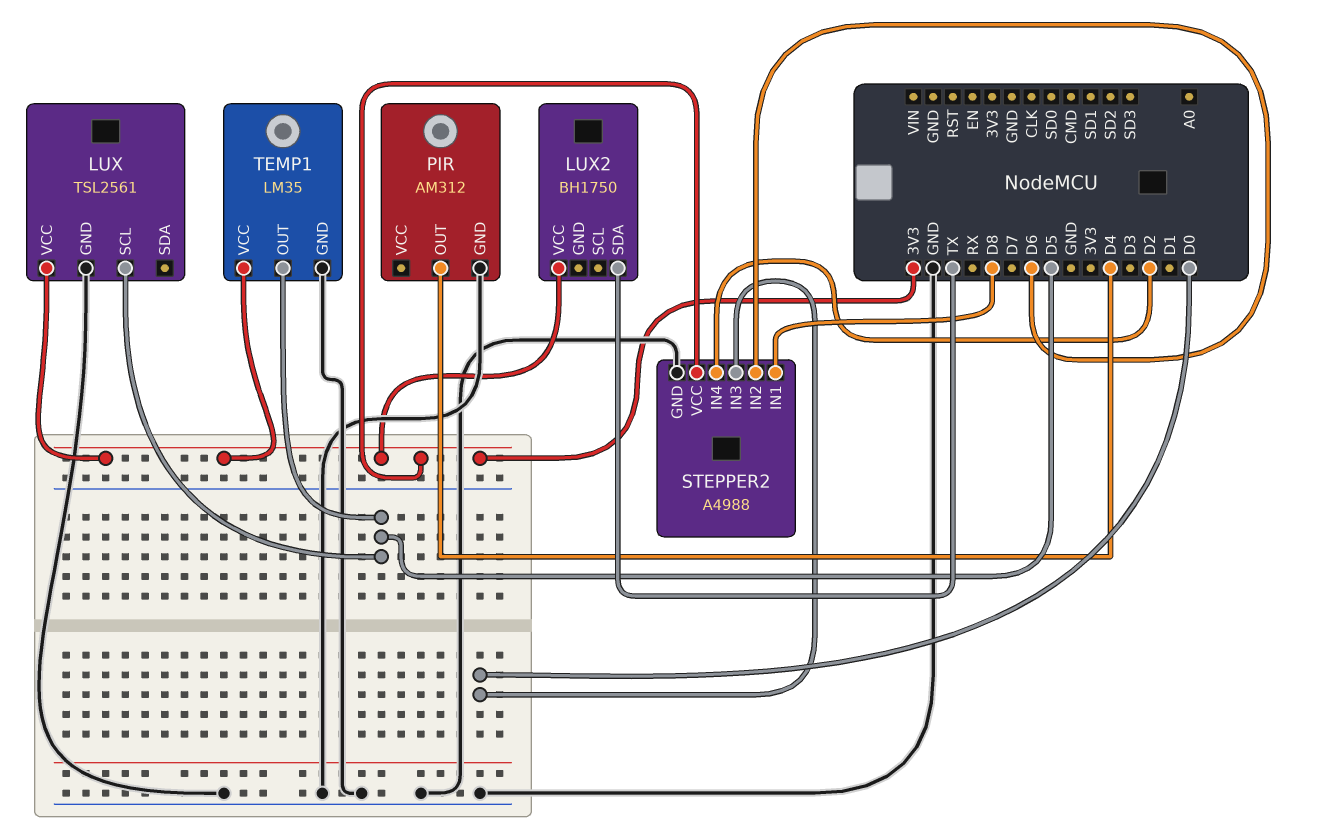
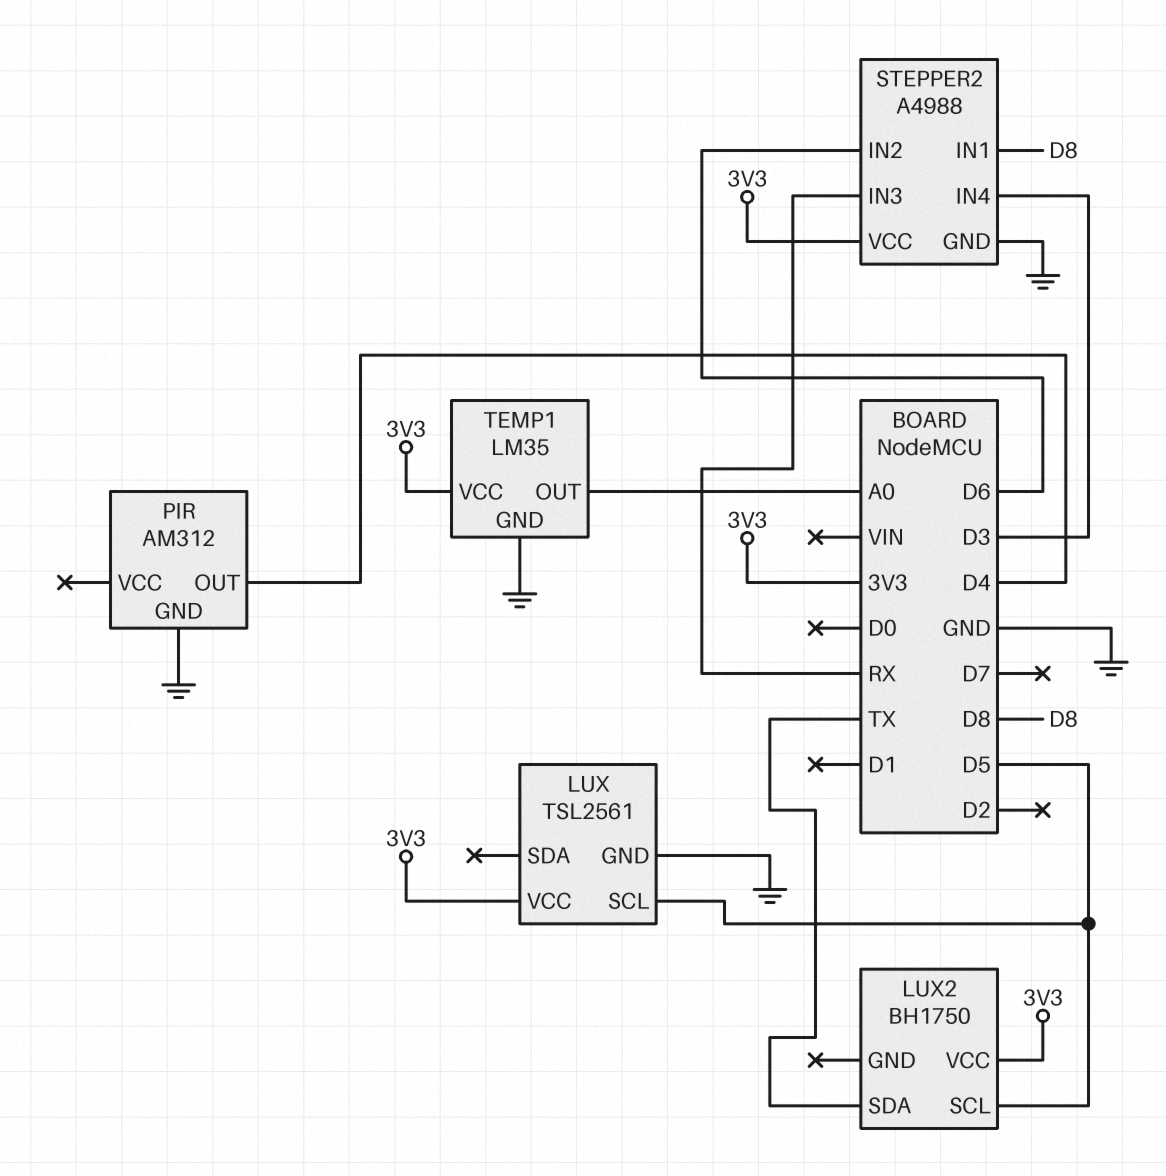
LUX2 pin SCL: none -> D5
STEPPER2 pin IN3: D0 -> RX
STEPPER2 pin IN4: D2 -> D3
TEMP1 pin OUT: D5 -> A0

